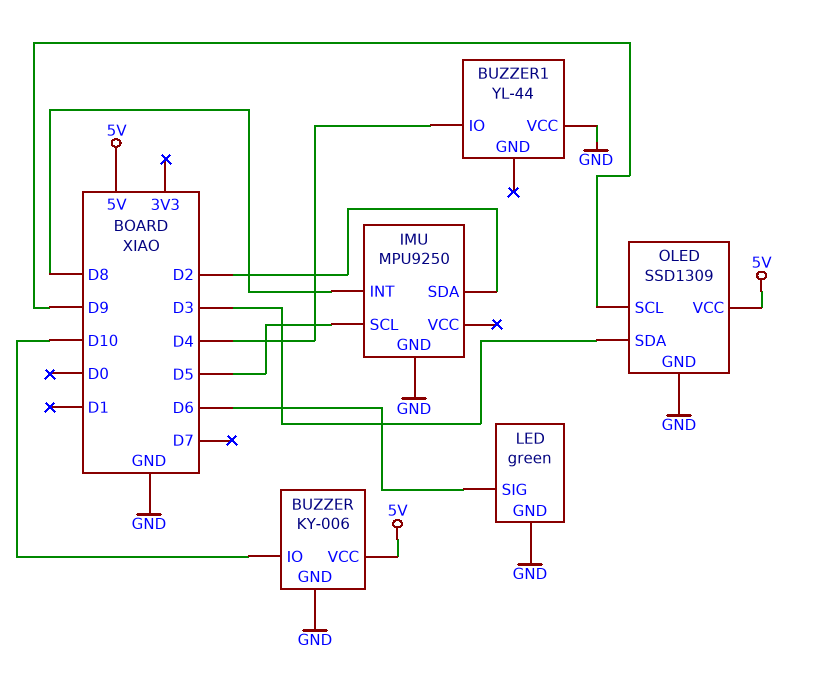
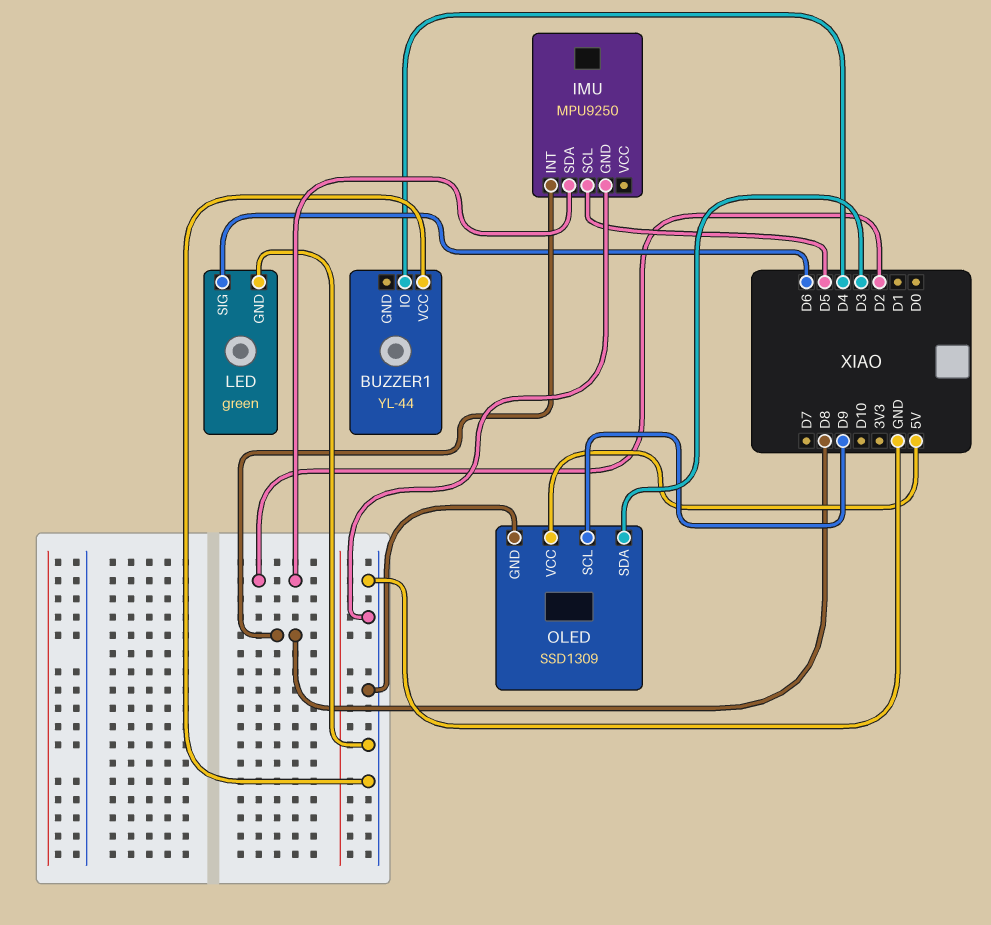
BUZZER: KY-006 -> none
BUZZER pin GND: GND -> none
BUZZER pin IO: D10 -> none
BUZZER pin VCC: 5V -> none

